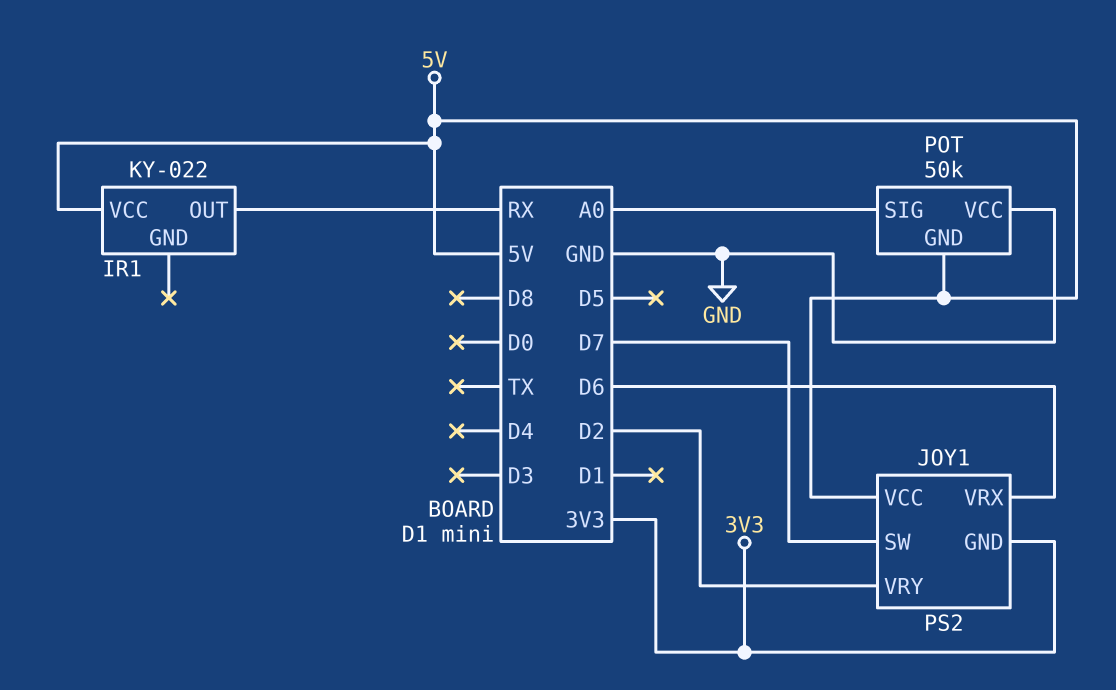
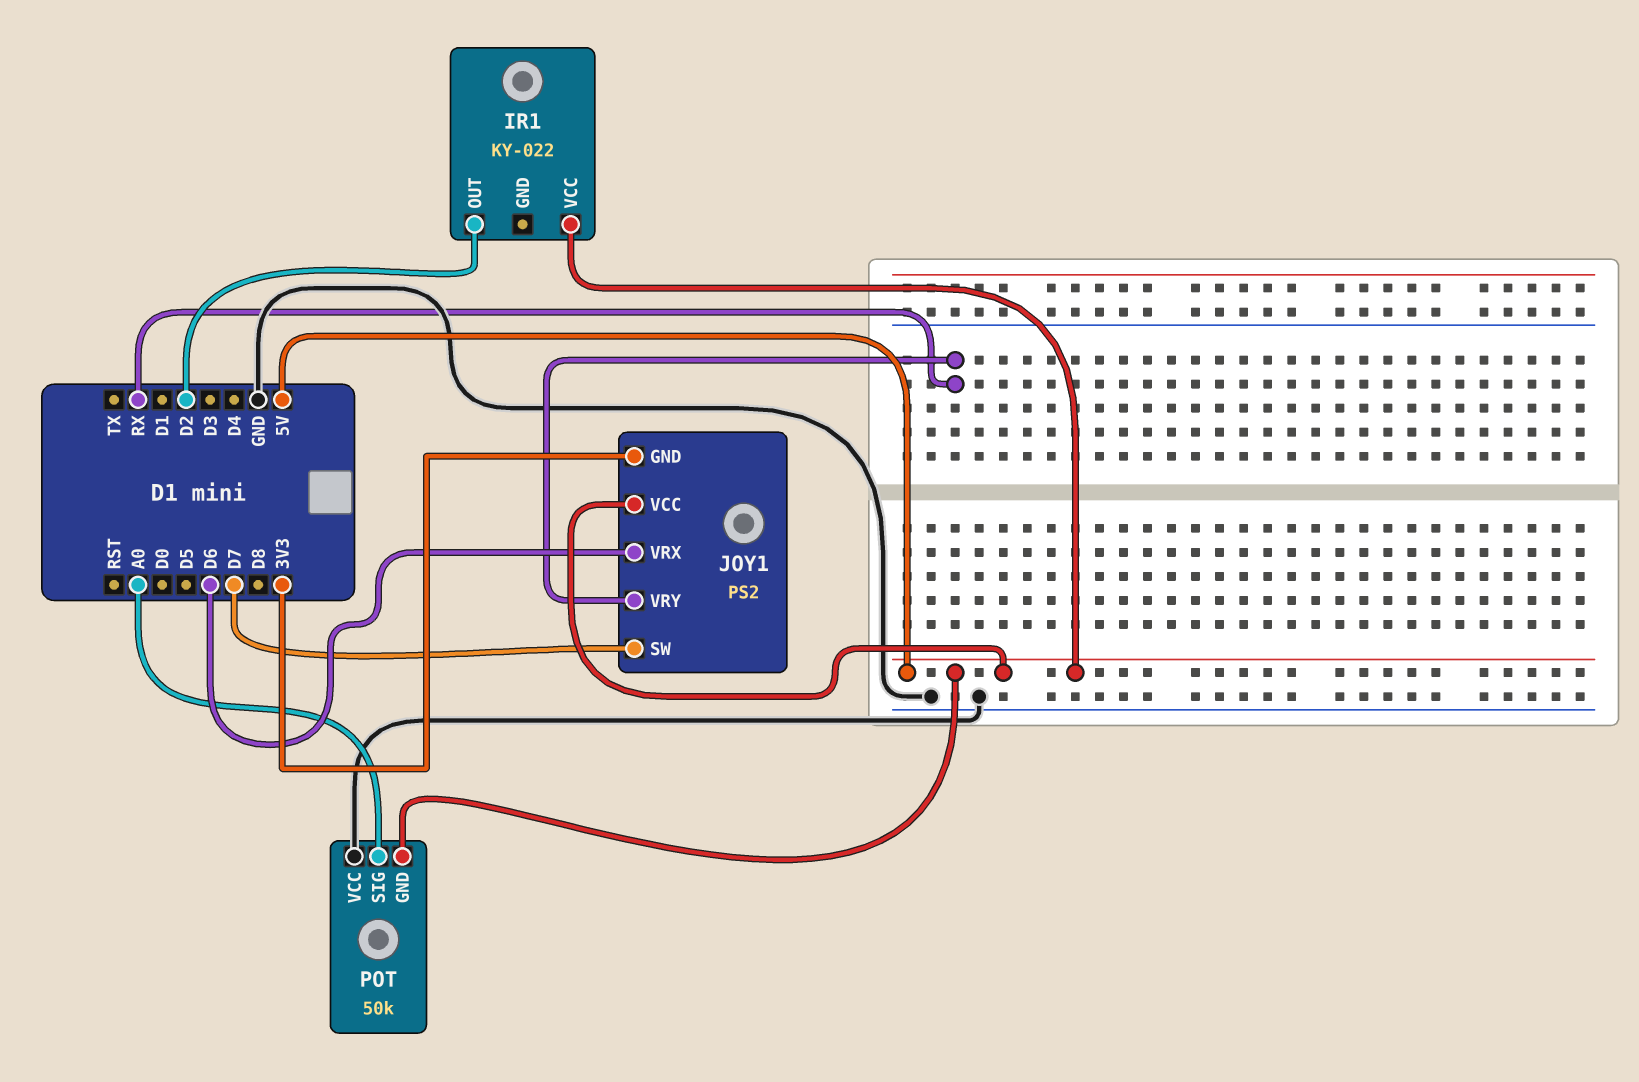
IR1 pin OUT: RX -> D2
JOY1 pin VRY: D2 -> RX

